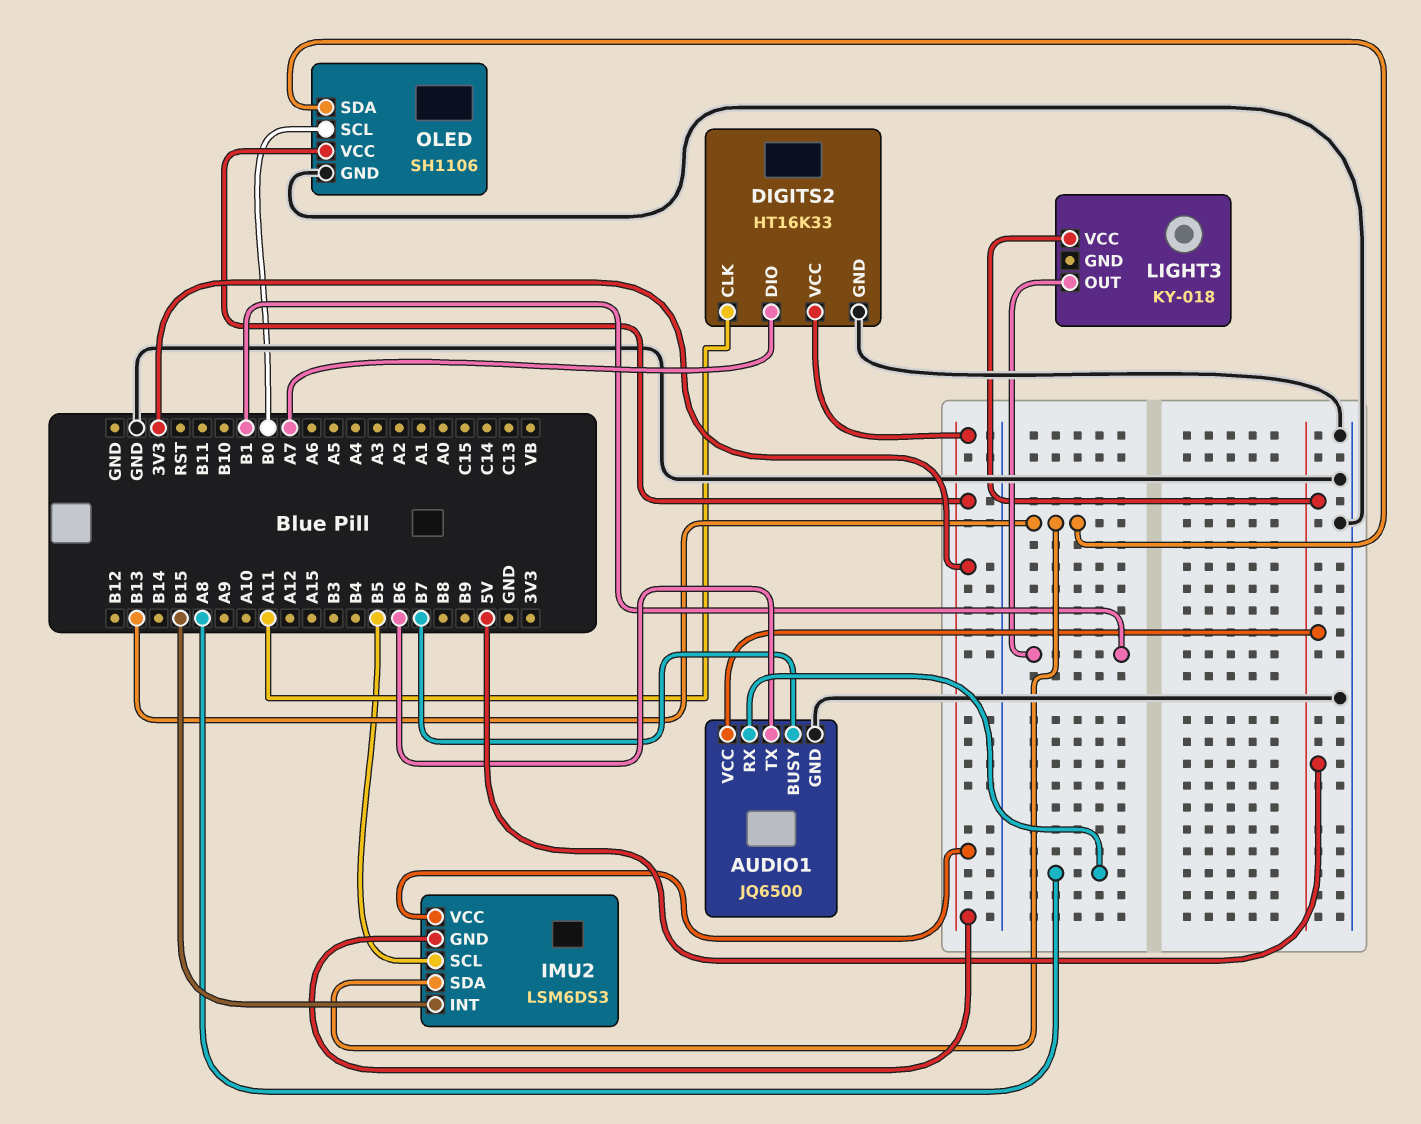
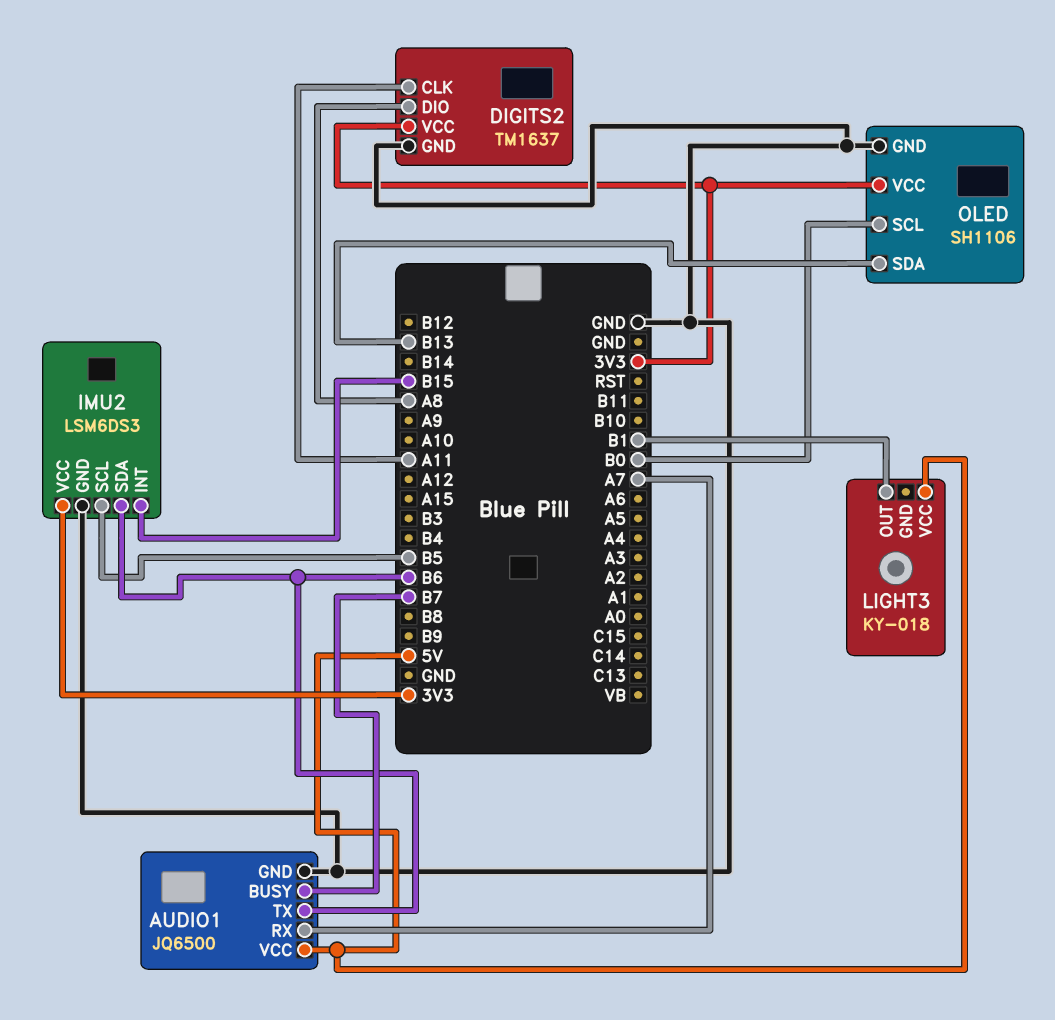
AUDIO1 pin RX: A8 -> A7
DIGITS2: HT16K33 -> TM1637
DIGITS2 pin DIO: A7 -> A8
IMU2 pin GND: 3V3 -> GND
IMU2 pin SDA: B13 -> B6

